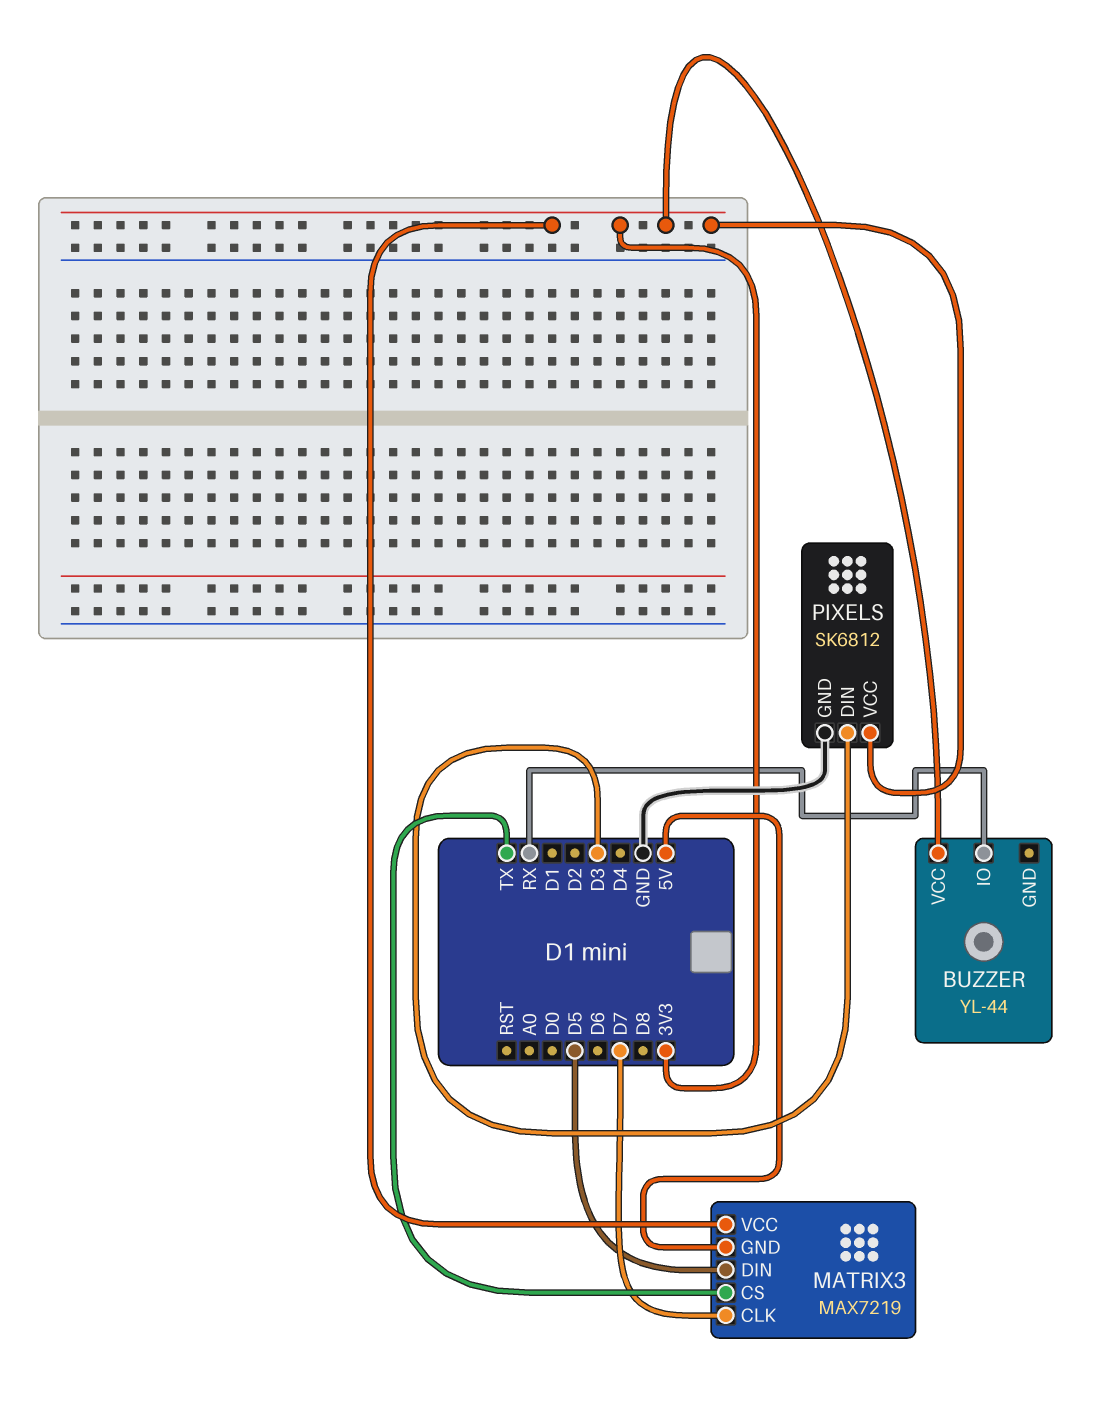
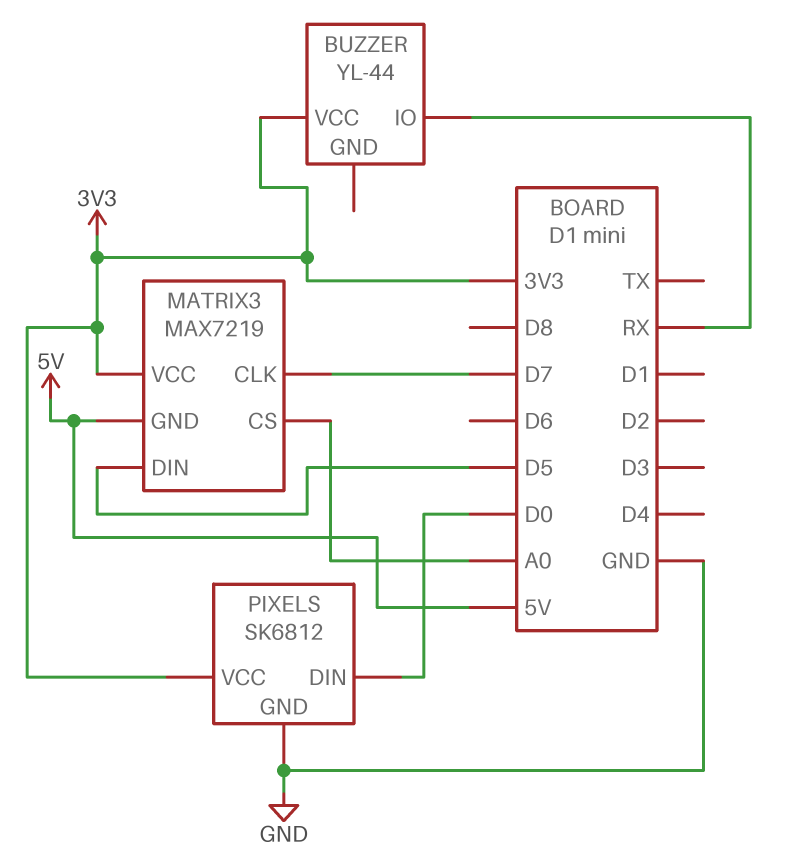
MATRIX3 pin CS: TX -> A0
PIXELS pin DIN: D3 -> D0

